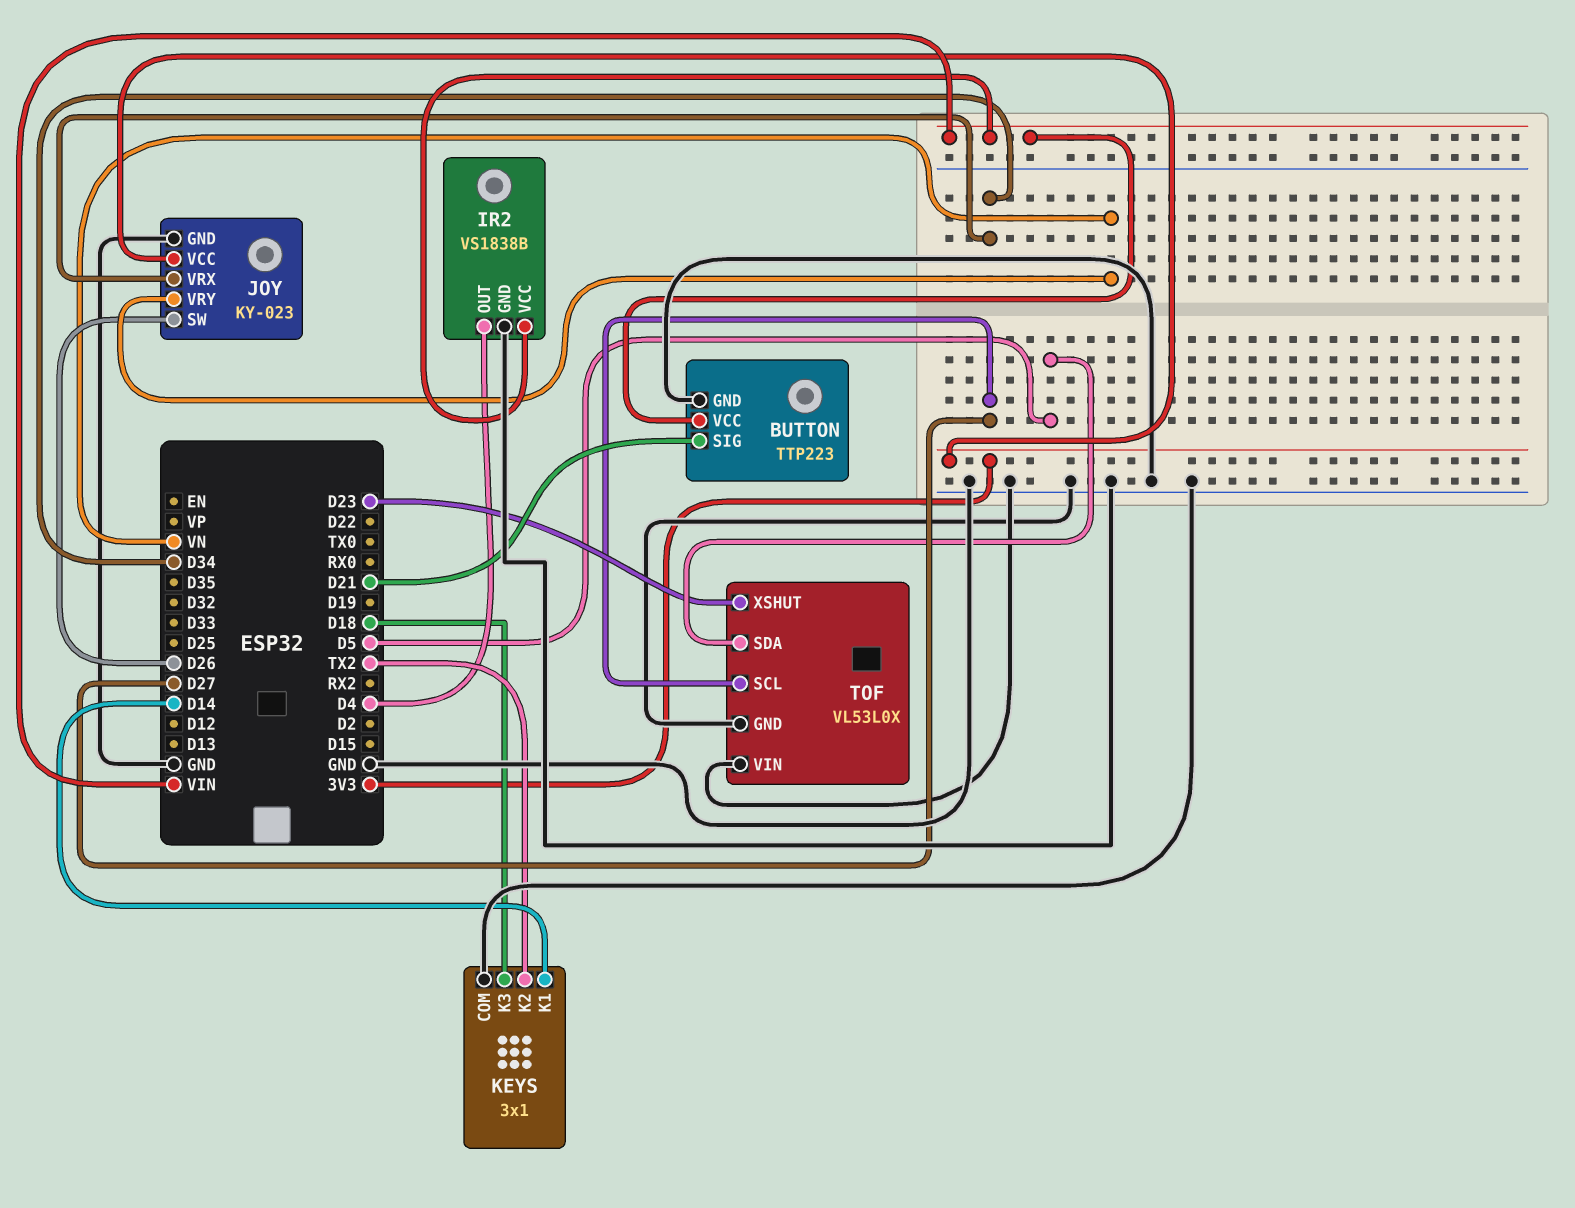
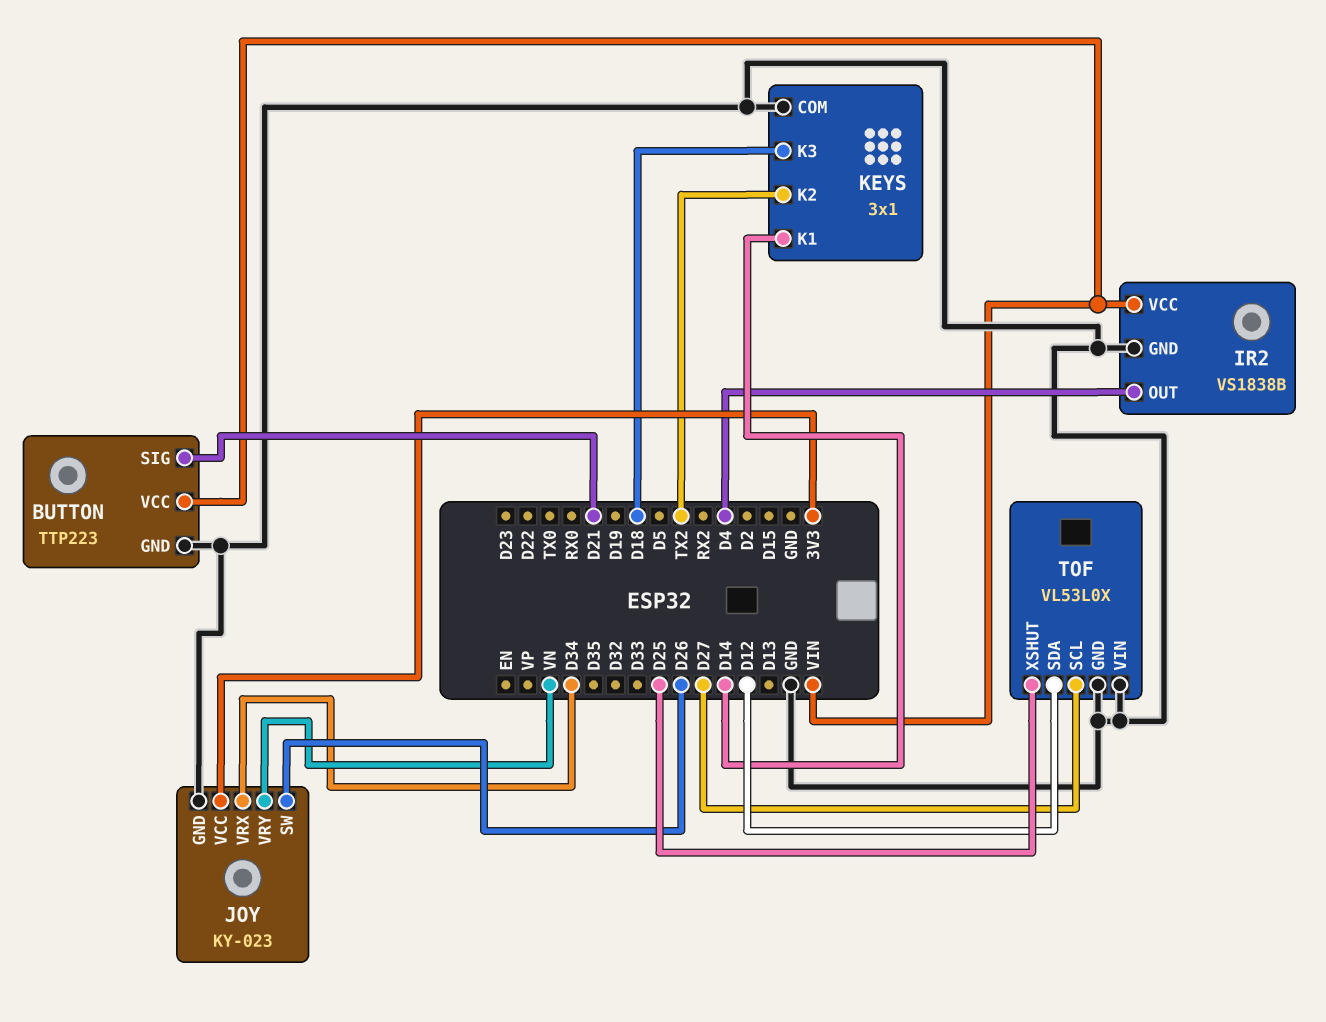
TOF pin SDA: D5 -> D12
TOF pin XSHUT: D23 -> D25

